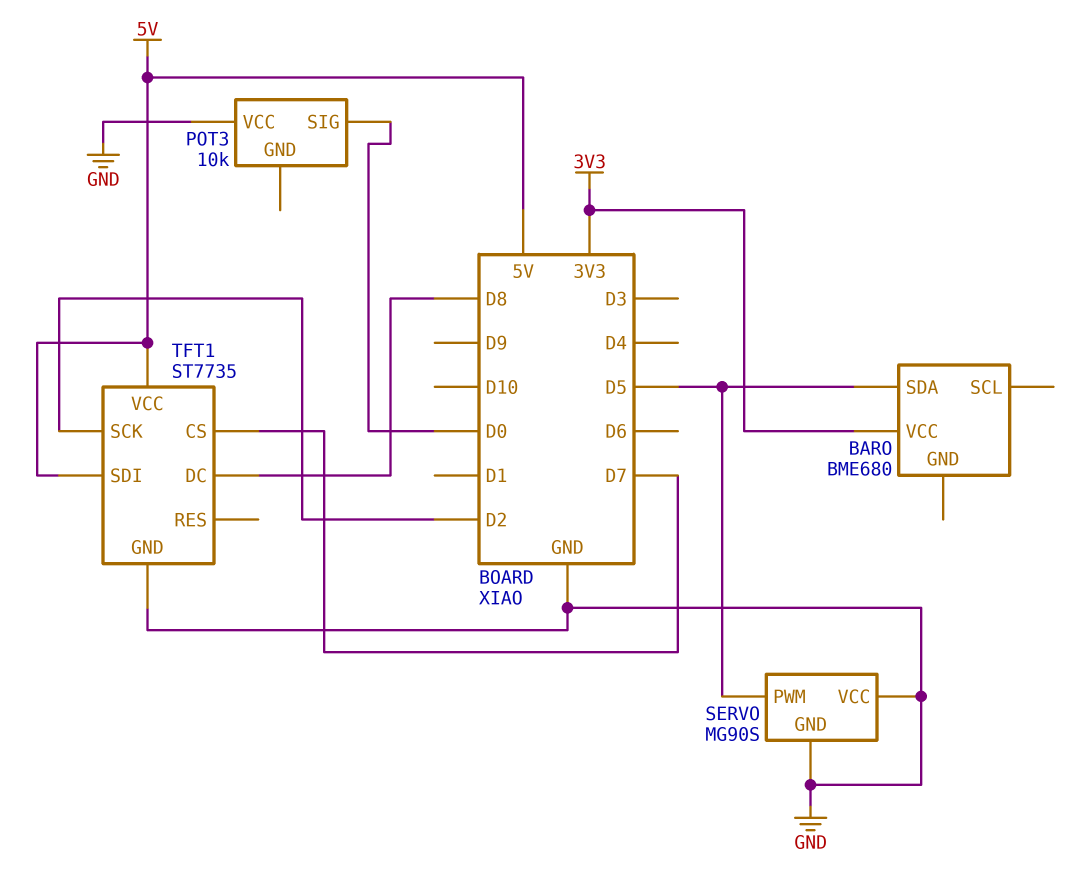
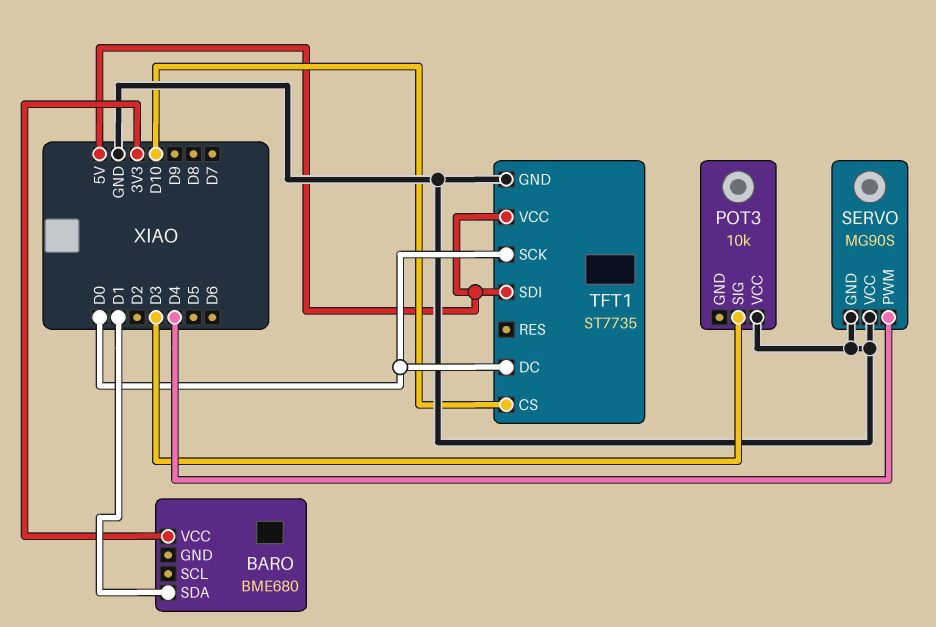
BARO pin SDA: D5 -> D1
POT3 pin SIG: D0 -> D3
SERVO pin PWM: D5 -> D4
TFT1 pin CS: D7 -> D10
TFT1 pin DC: D8 -> D0
TFT1 pin SCK: D2 -> D0

